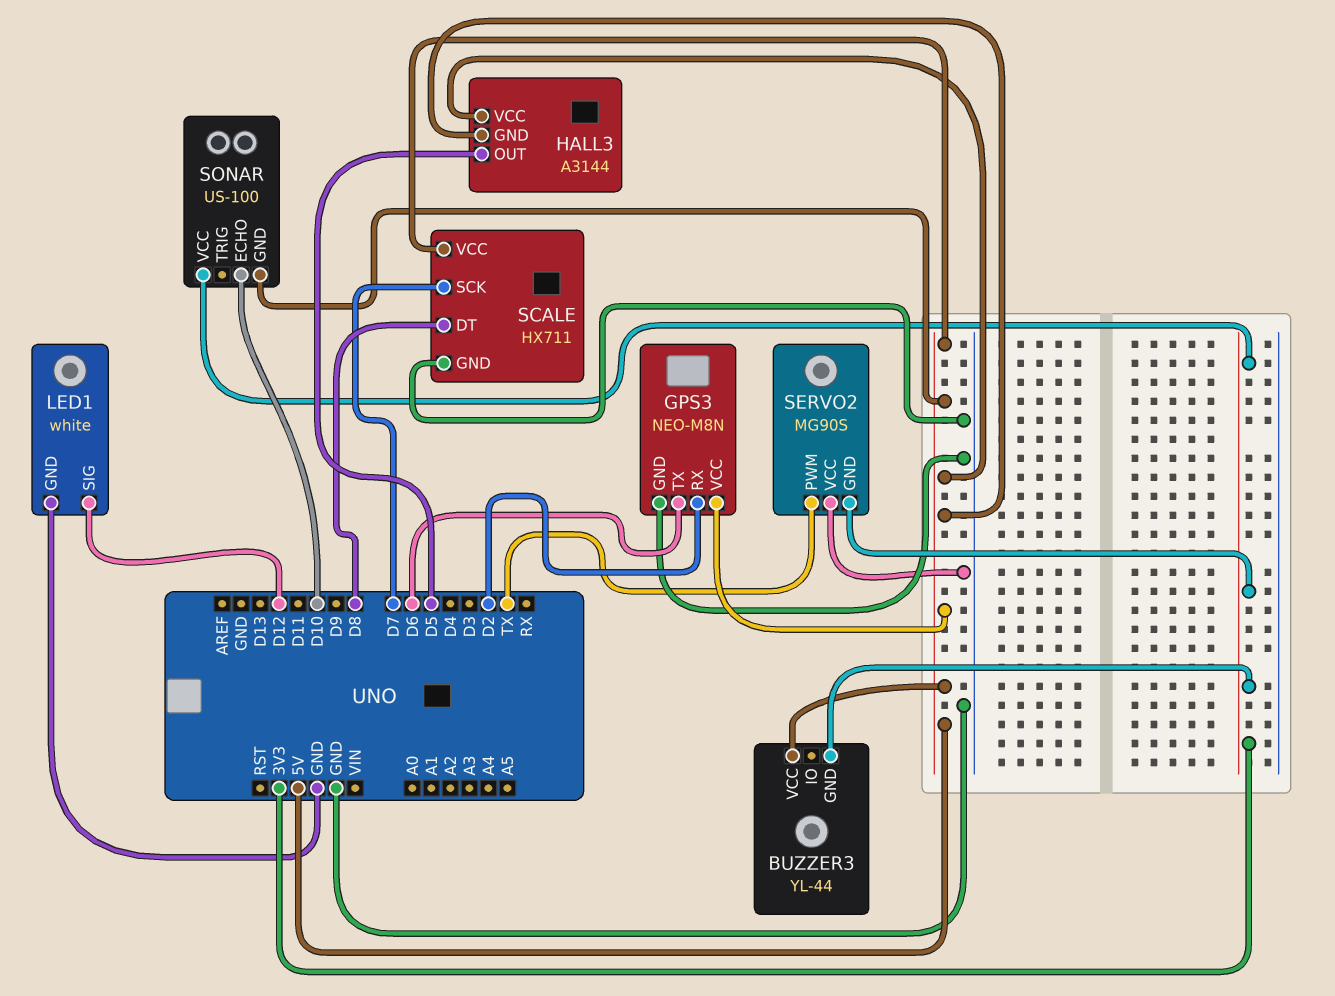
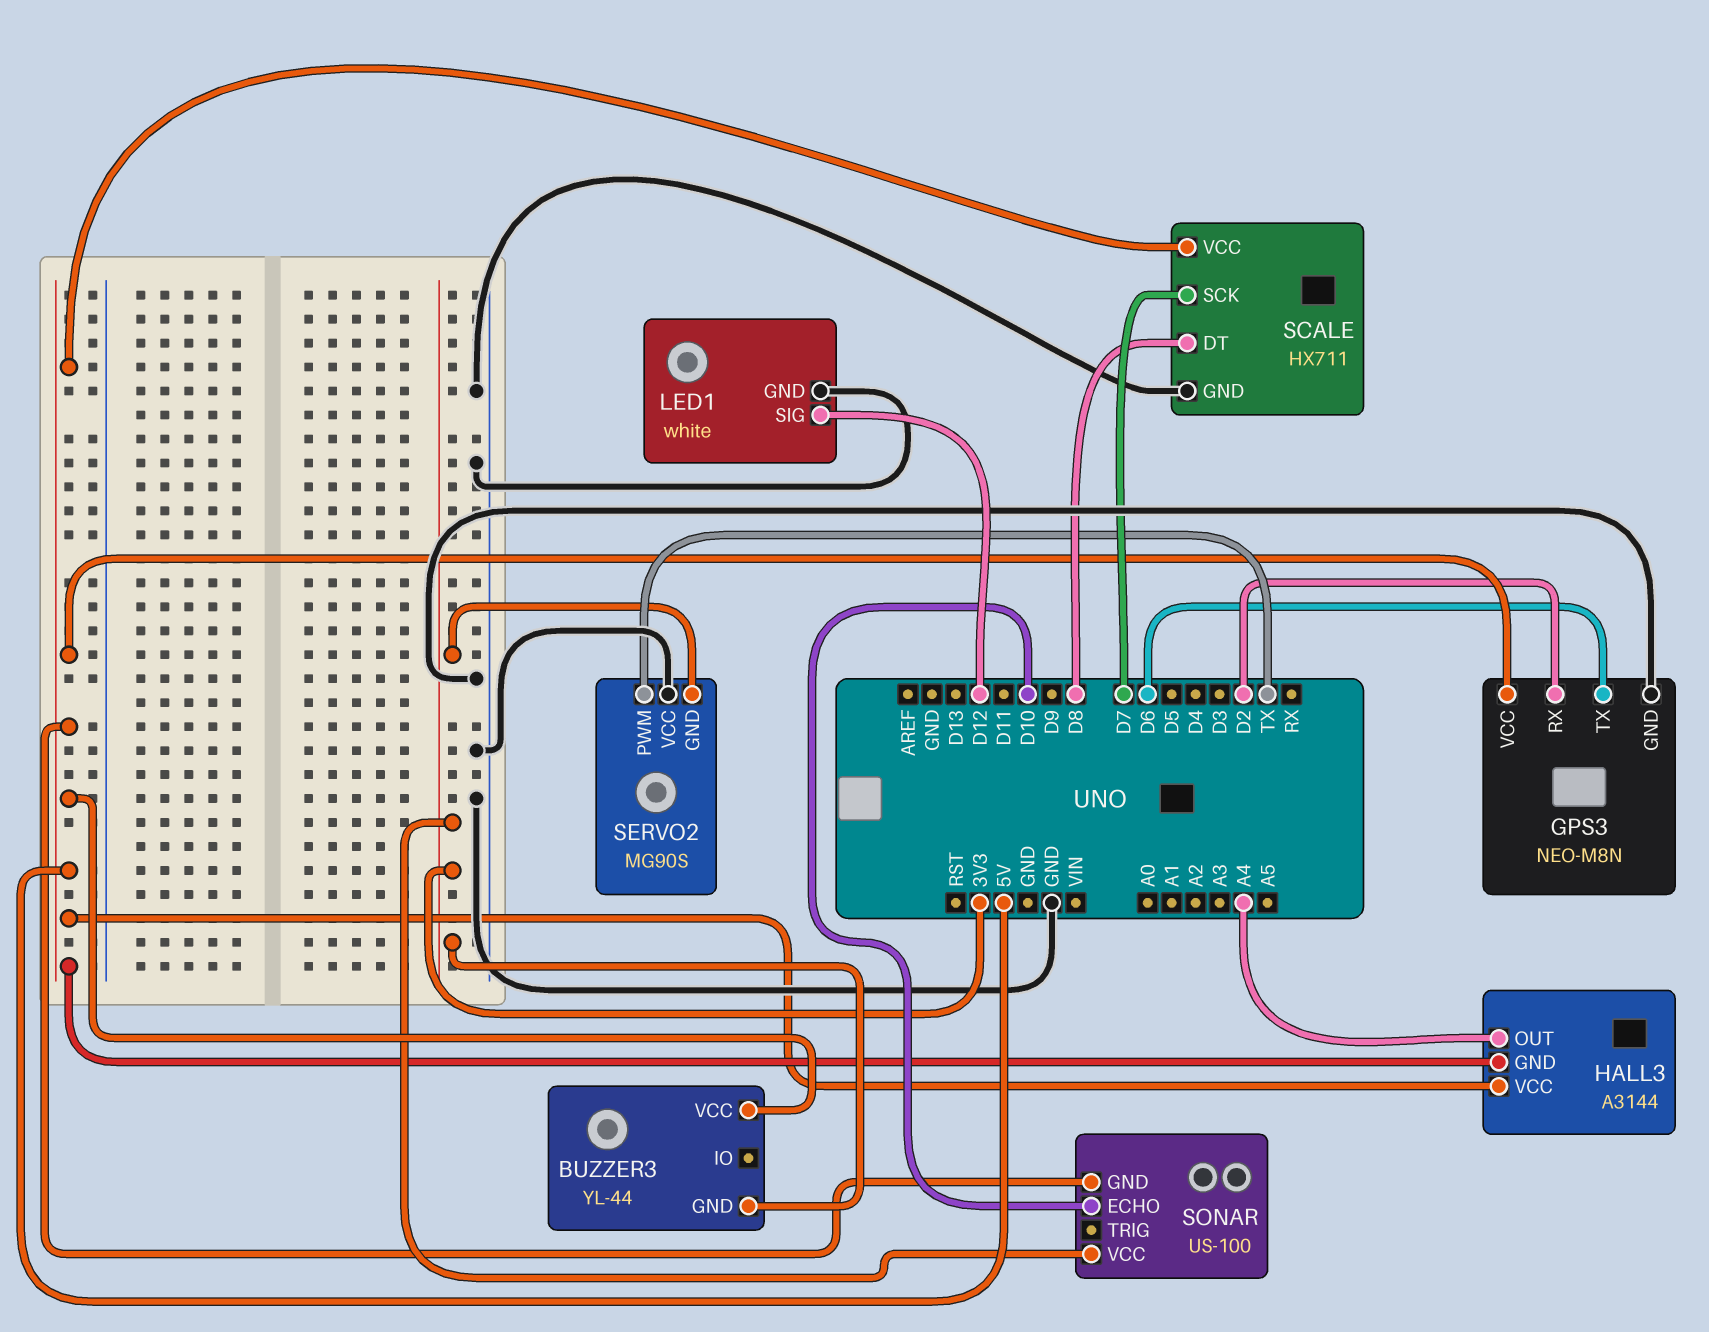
HALL3 pin OUT: D5 -> A4

